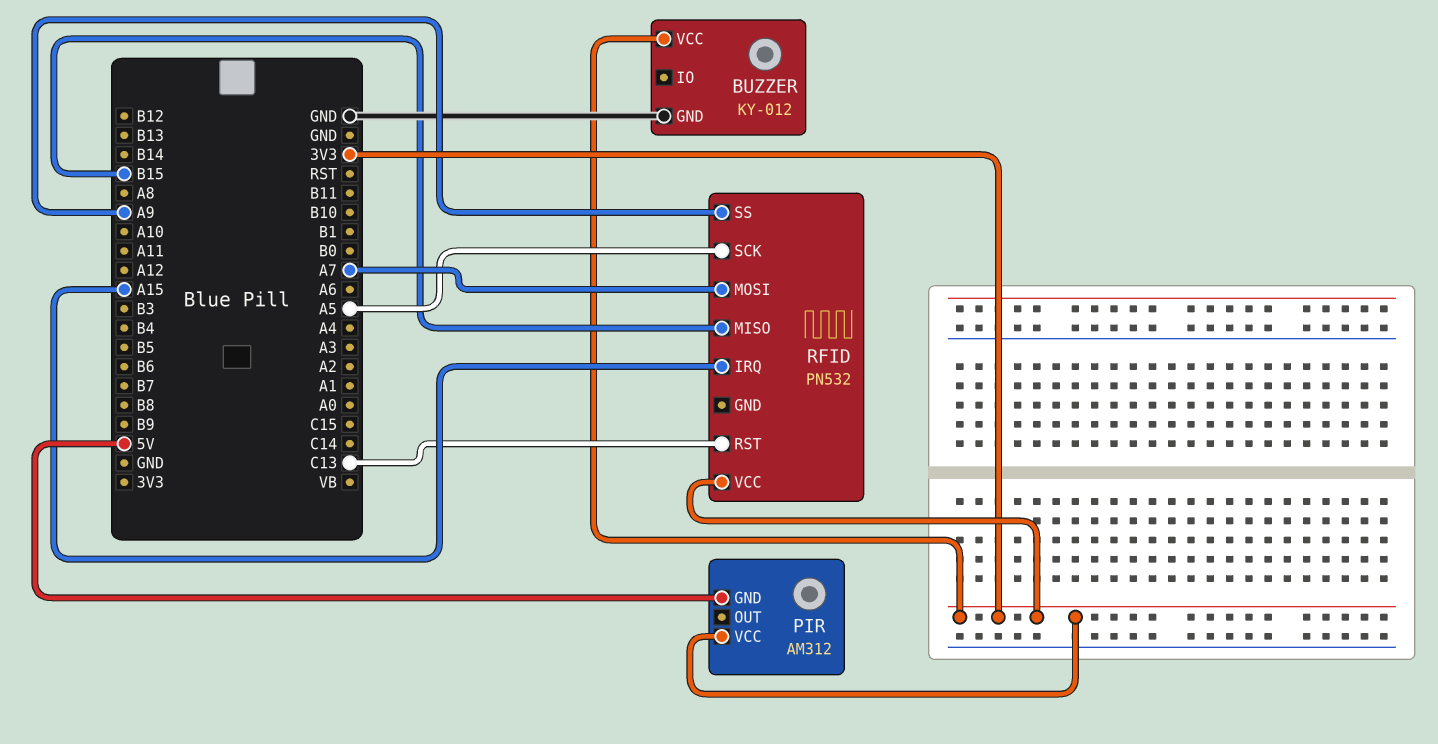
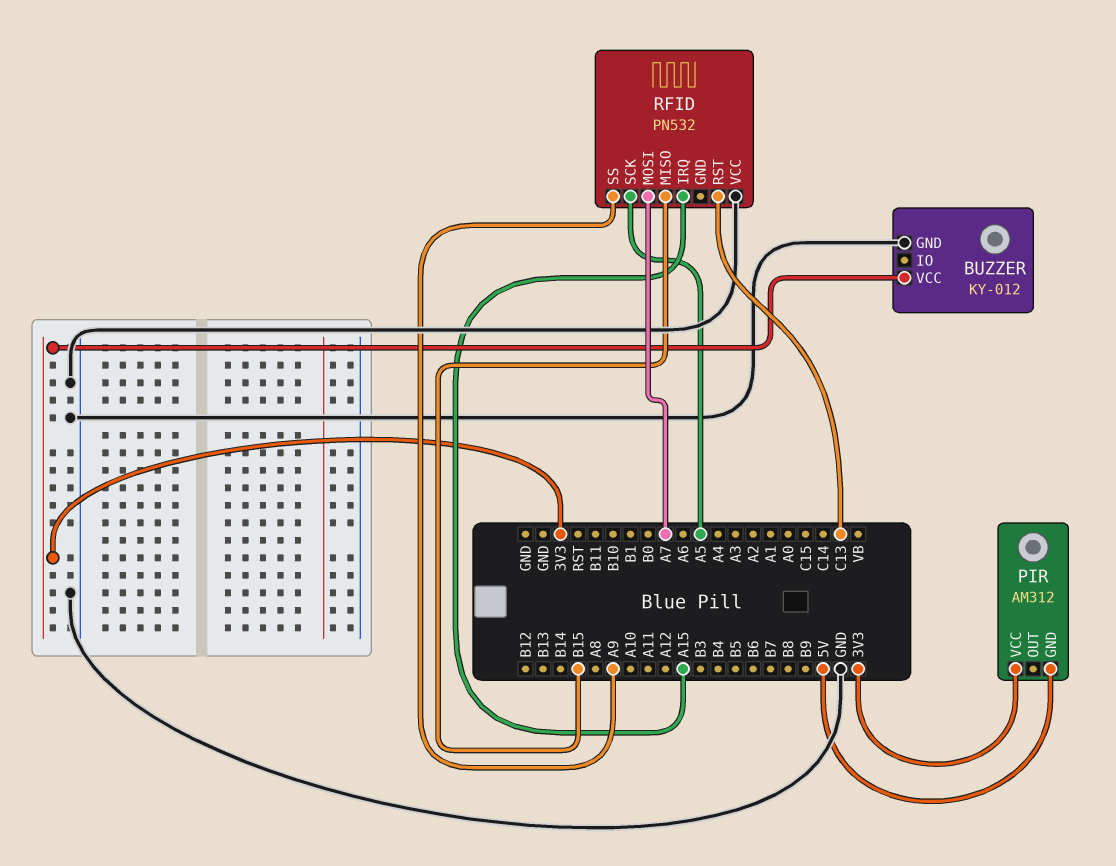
RFID pin VCC: 3V3 -> GND

